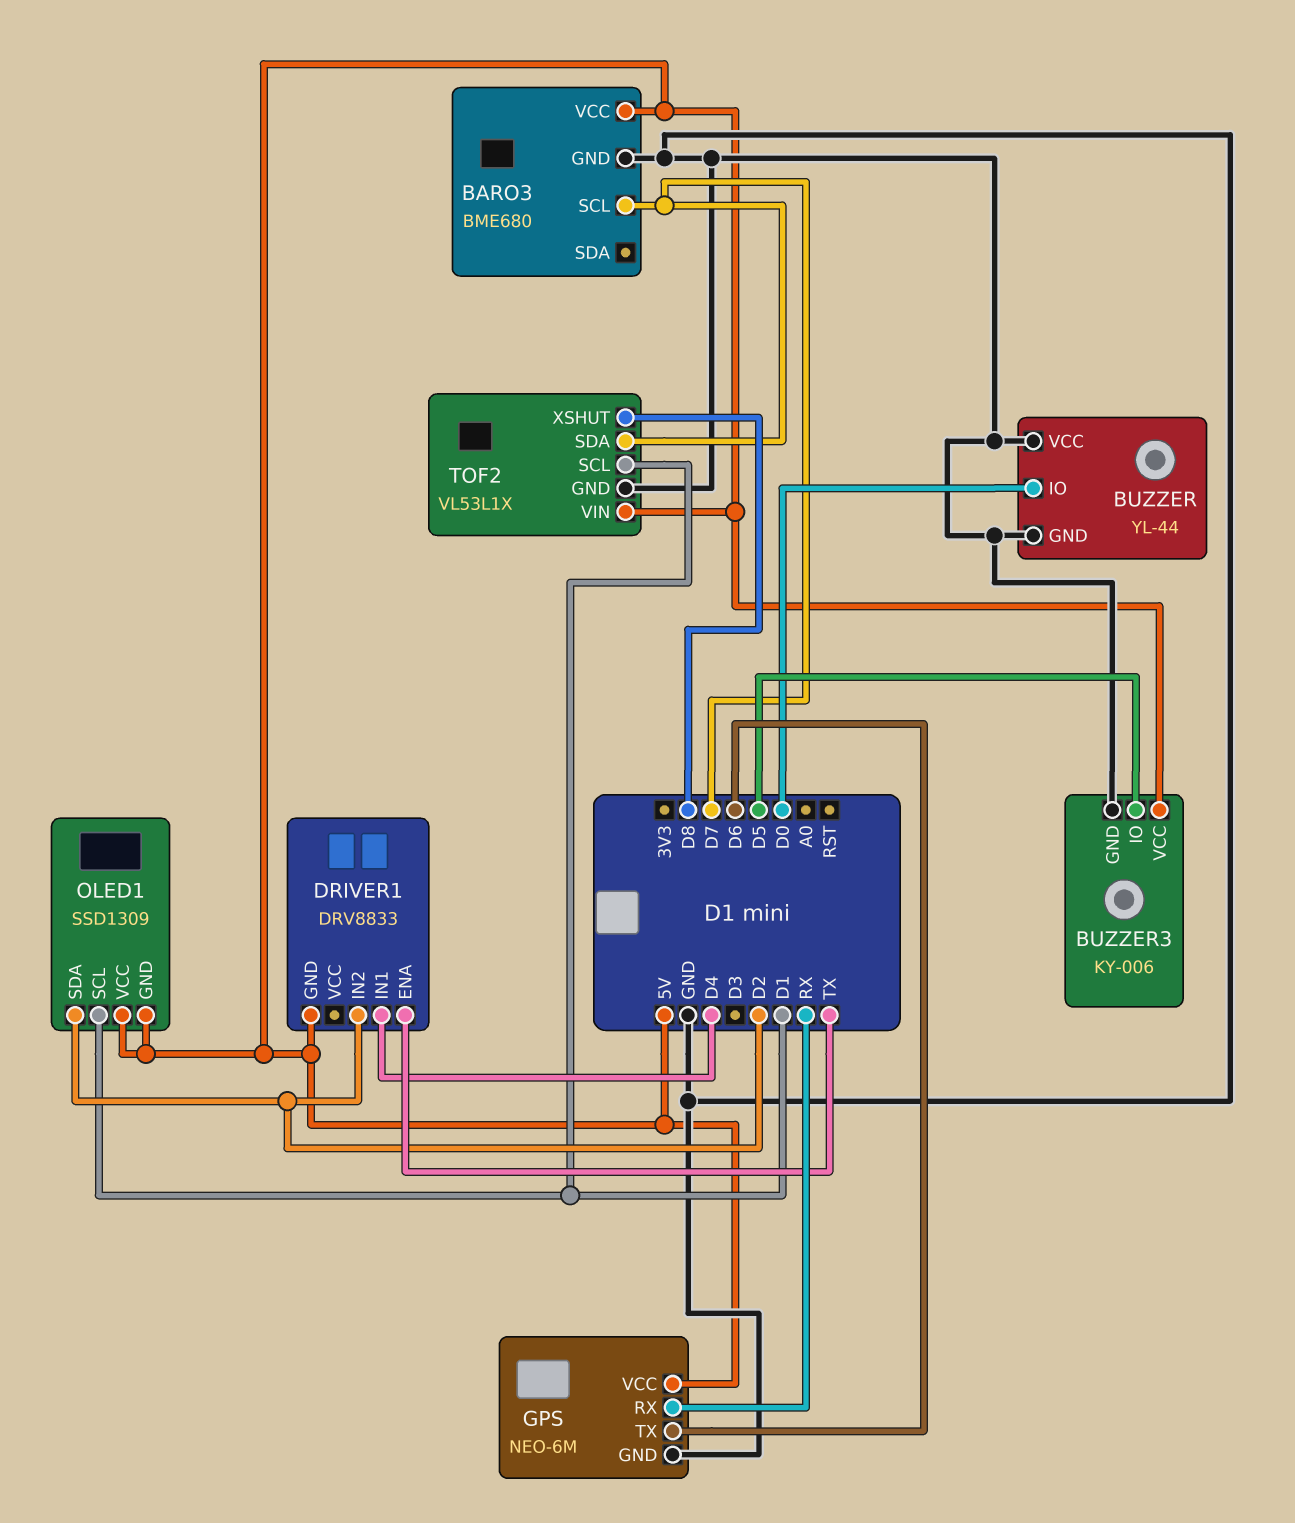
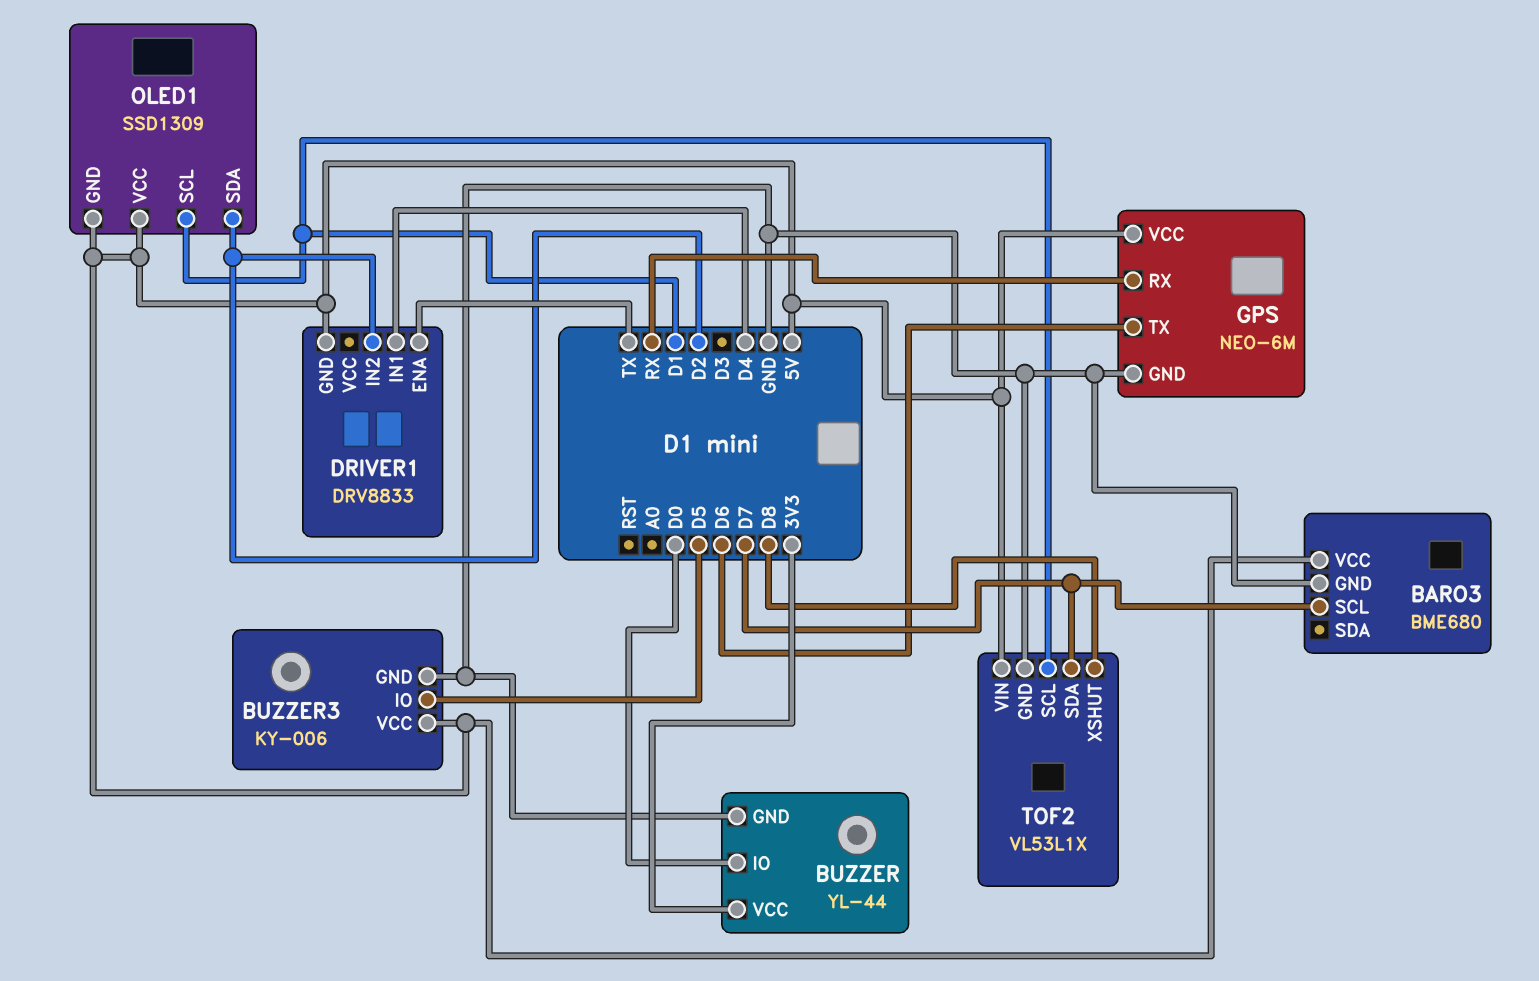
BUZZER pin VCC: GND -> 3V3

